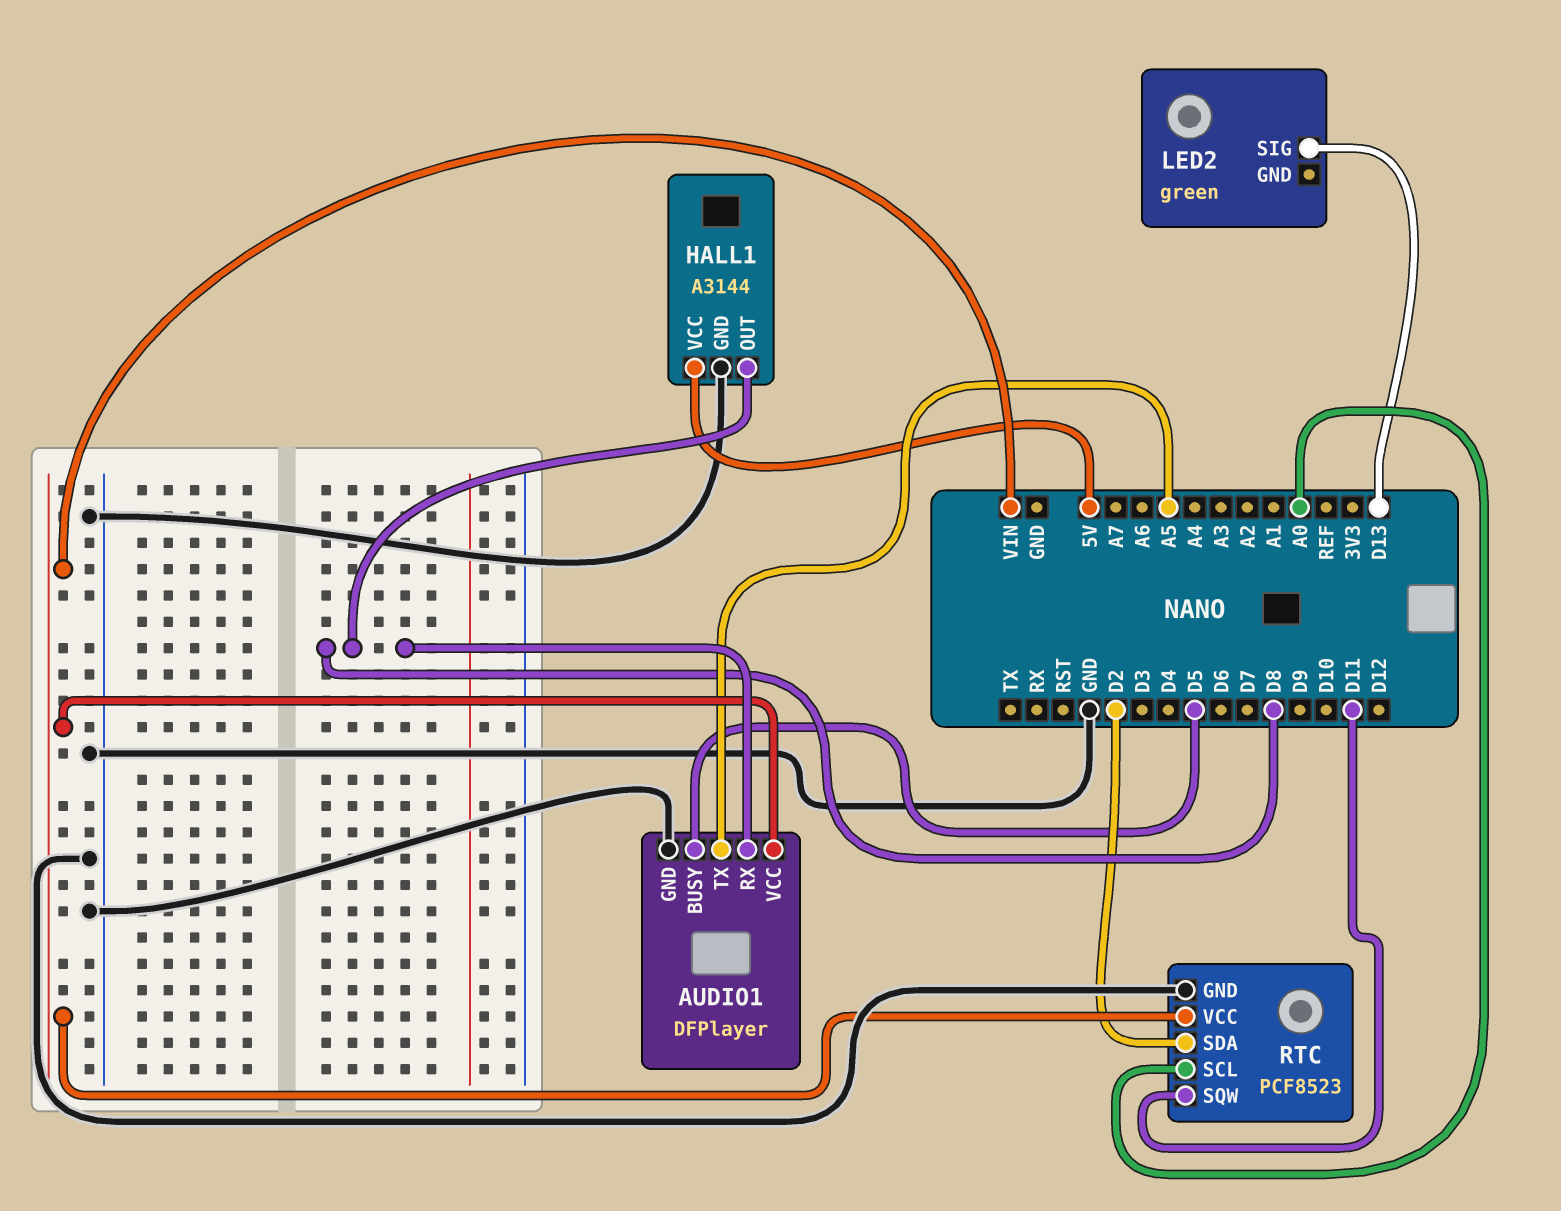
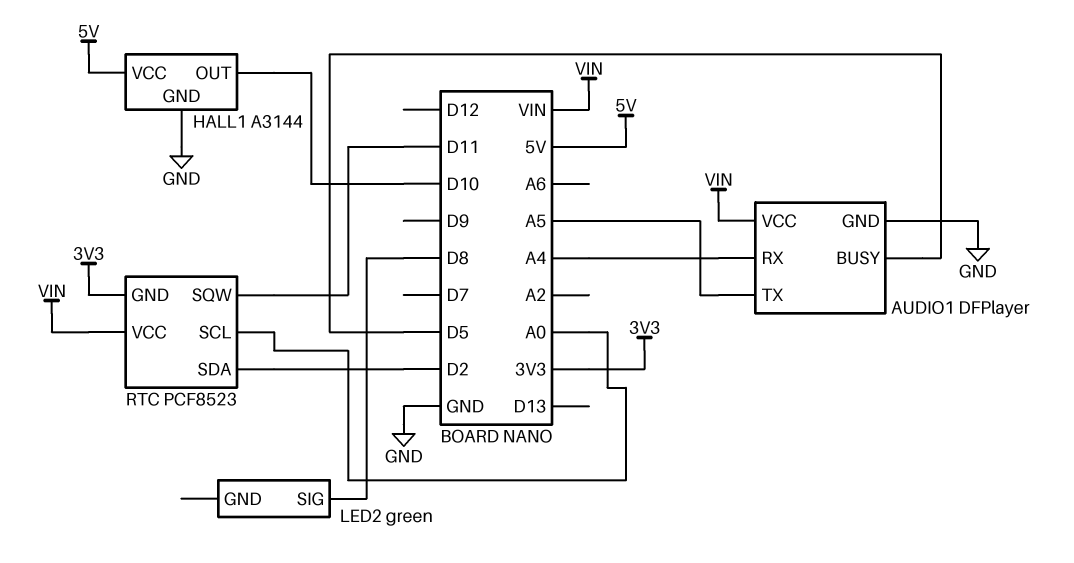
AUDIO1 pin RX: D8 -> A4
HALL1 pin OUT: D8 -> D10
LED2 pin SIG: D13 -> D8
RTC pin GND: GND -> 3V3

